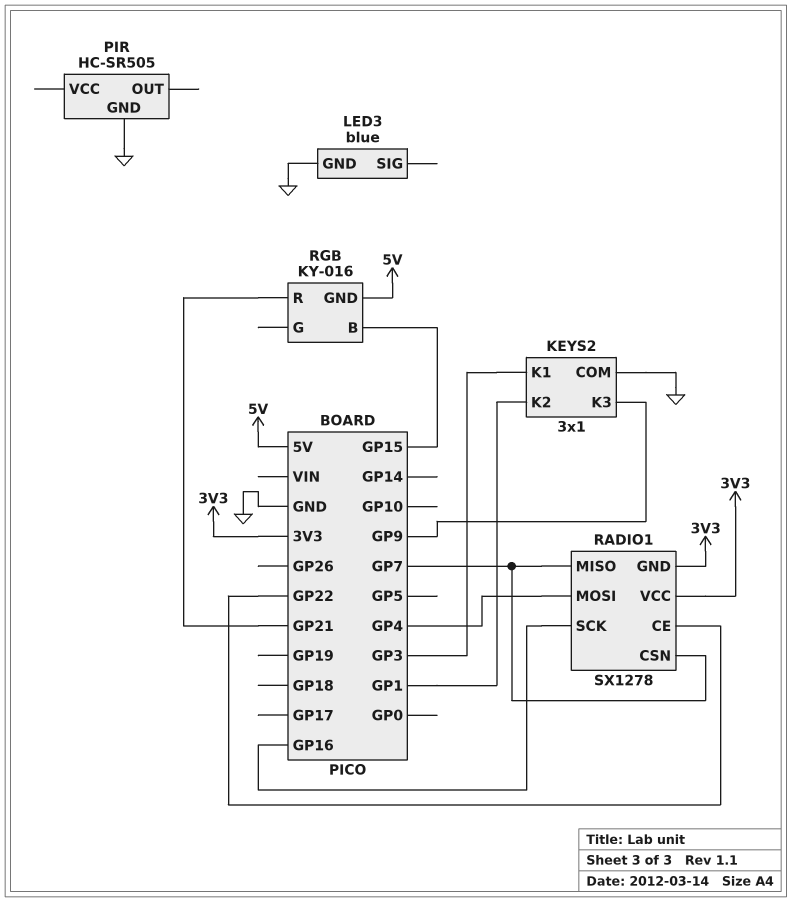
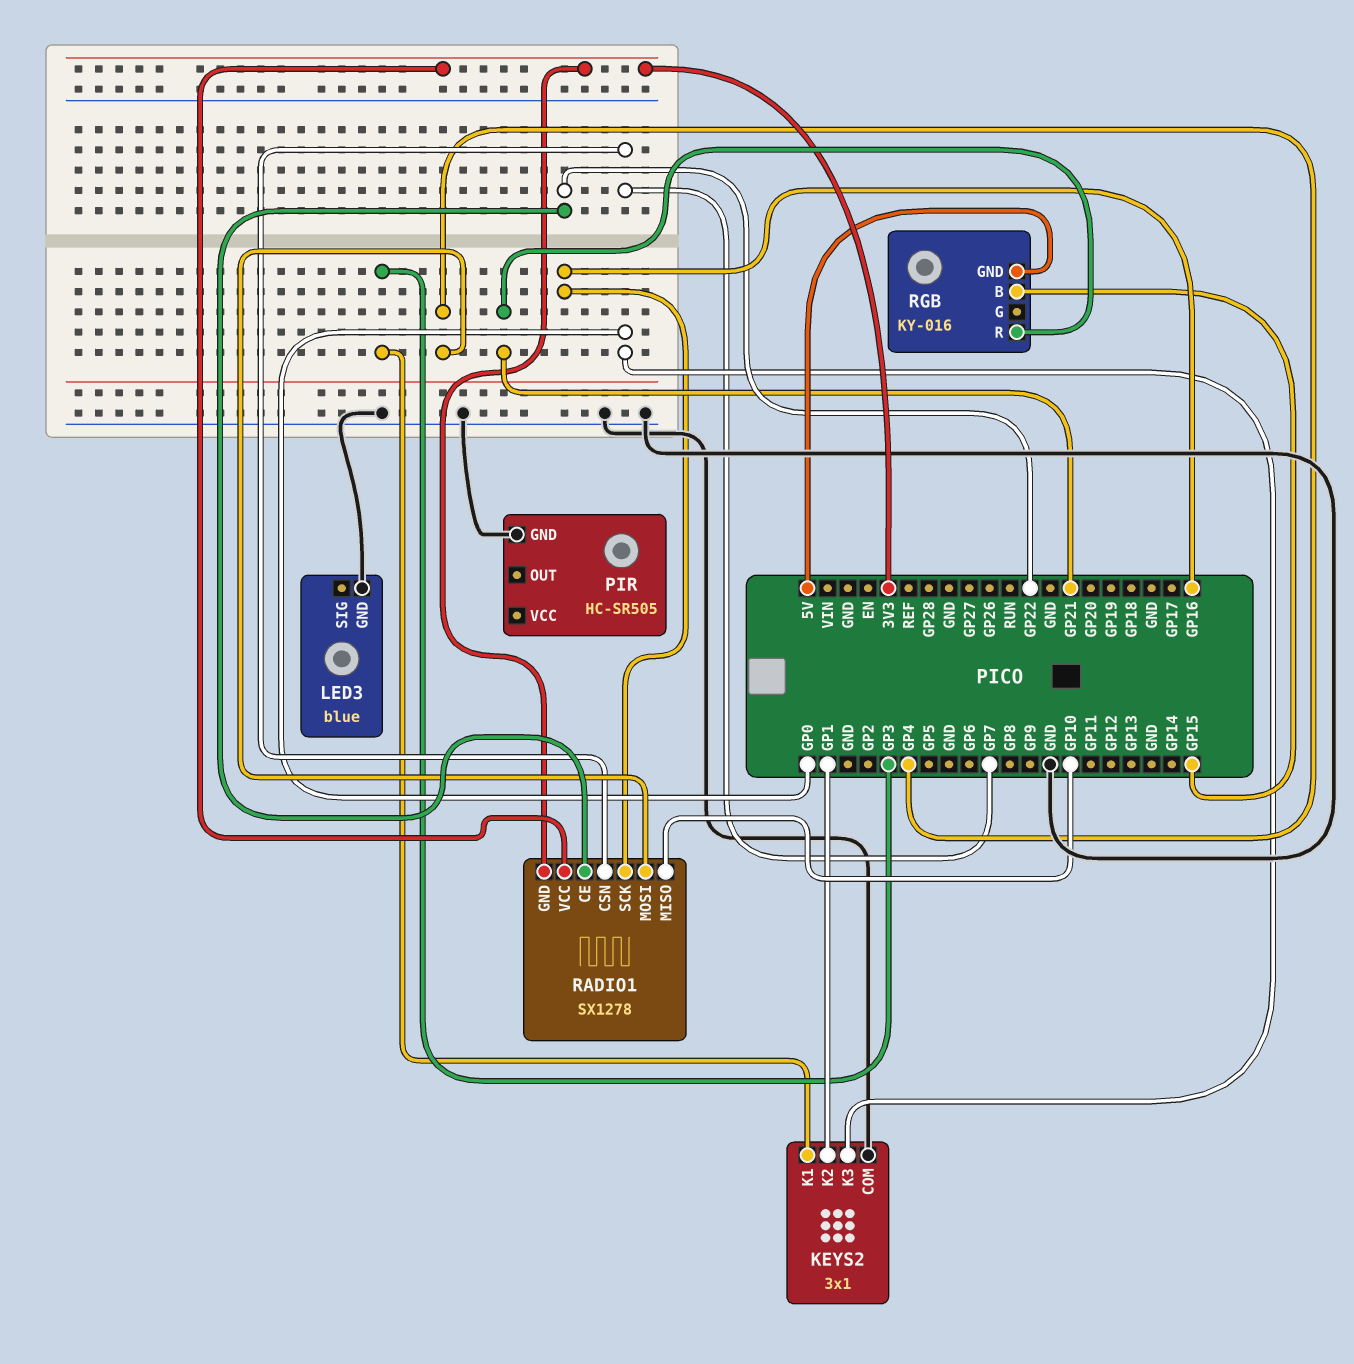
KEYS2 pin K3: GP9 -> GP0
RADIO1 pin MISO: GP7 -> GP10

